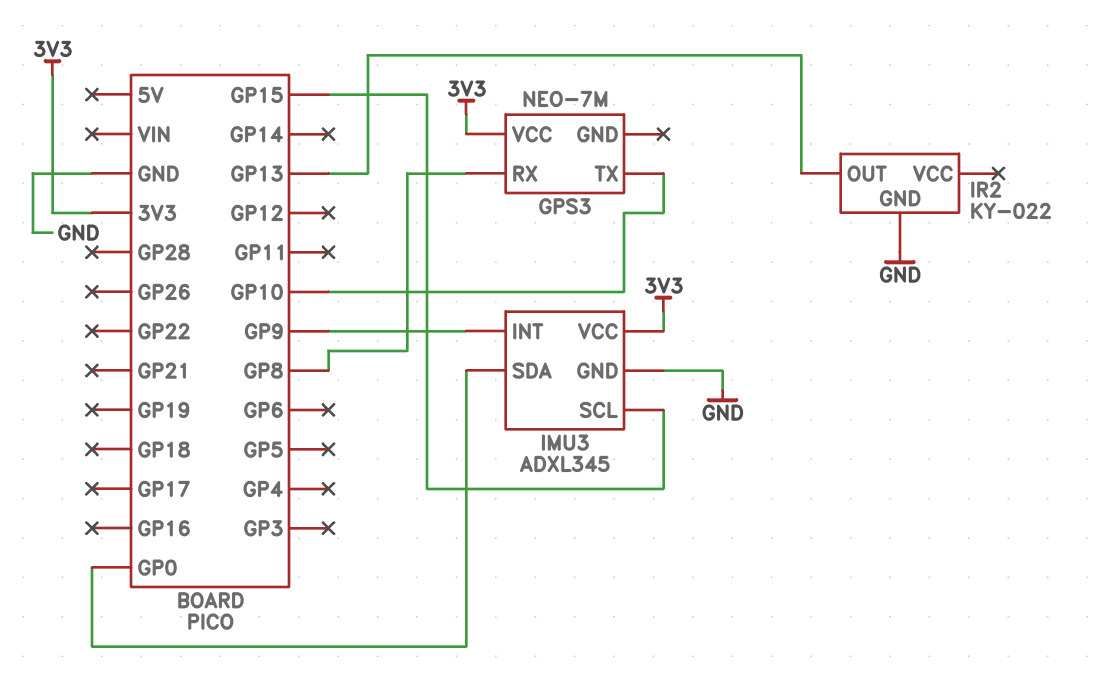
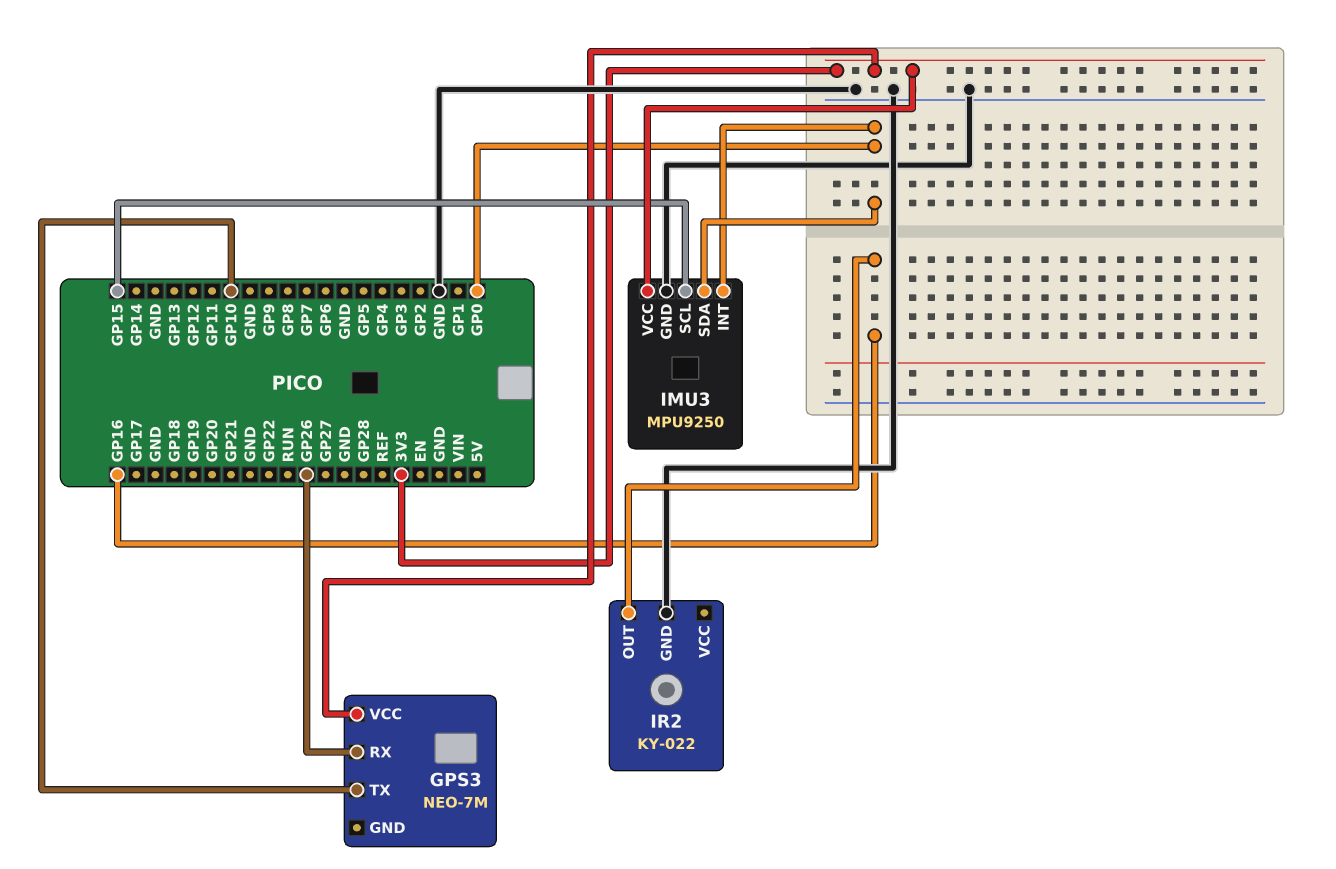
GPS3 pin RX: GP8 -> GP26
IMU3: ADXL345 -> MPU9250
IMU3 pin INT: GP9 -> GP0
IR2 pin OUT: GP13 -> GP16

